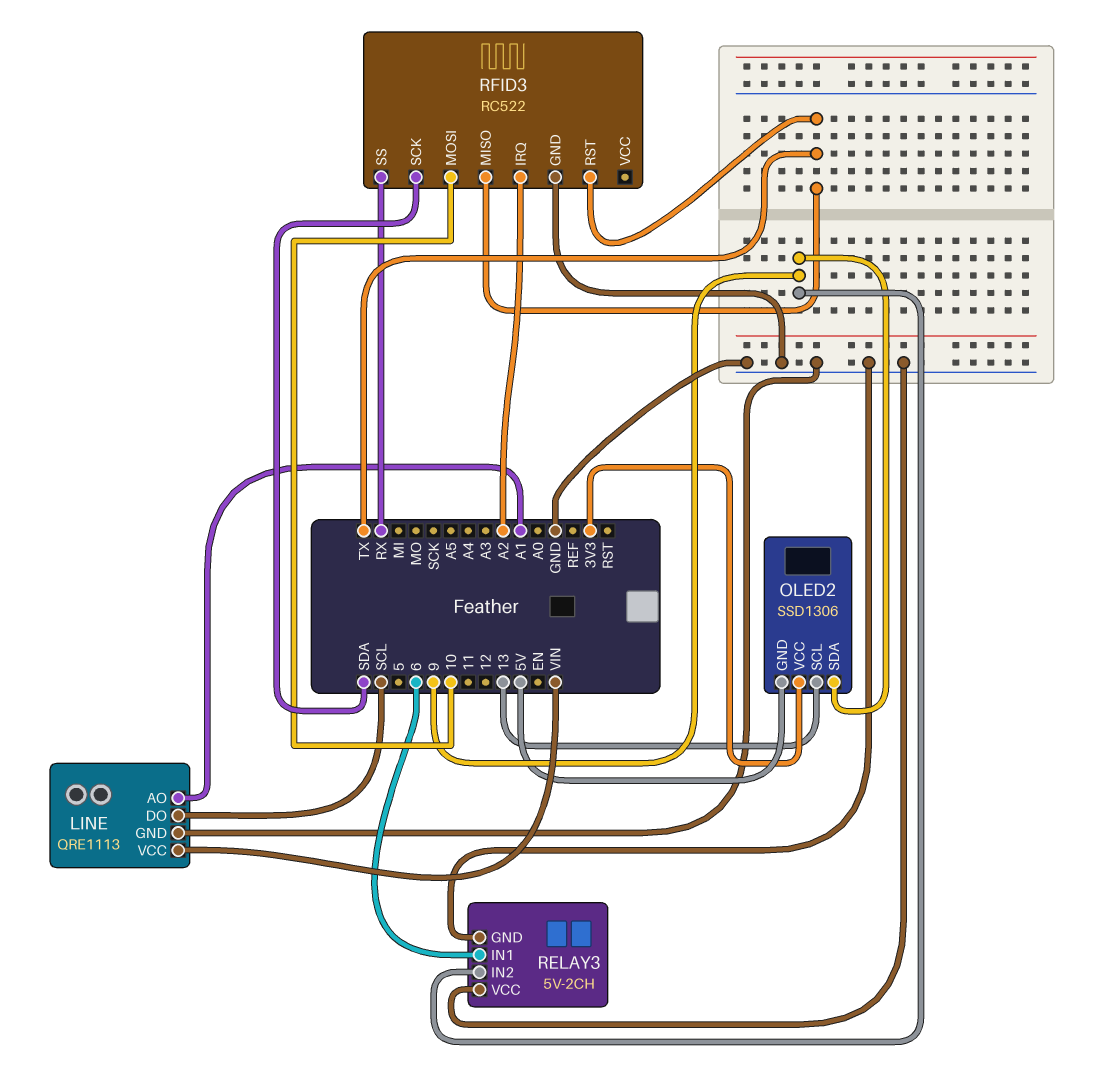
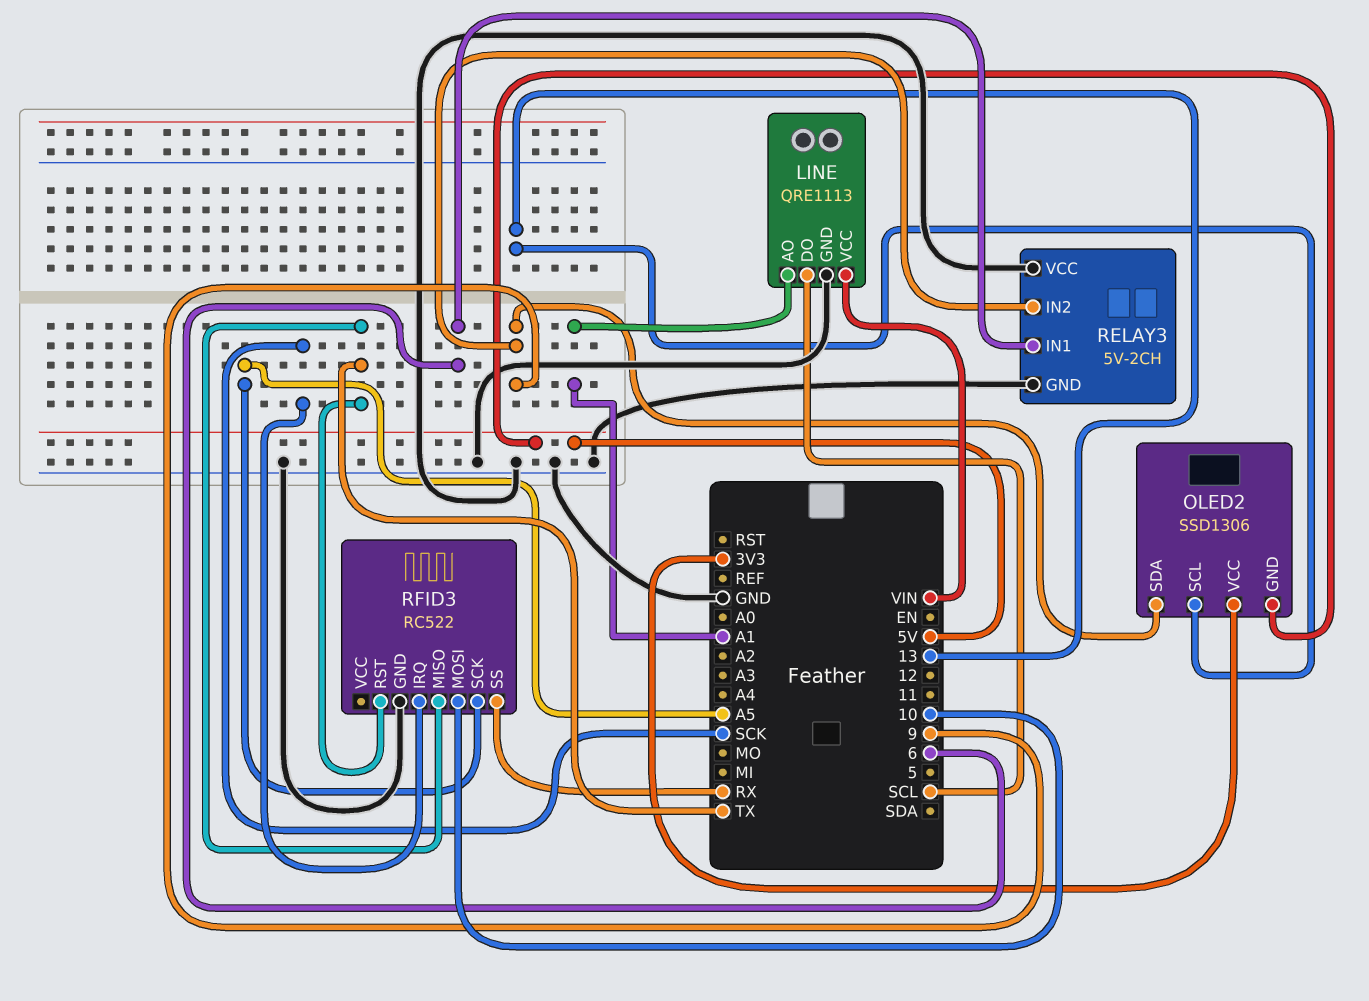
RFID3 pin IRQ: A2 -> SCK
RFID3 pin SCK: SDA -> A5

